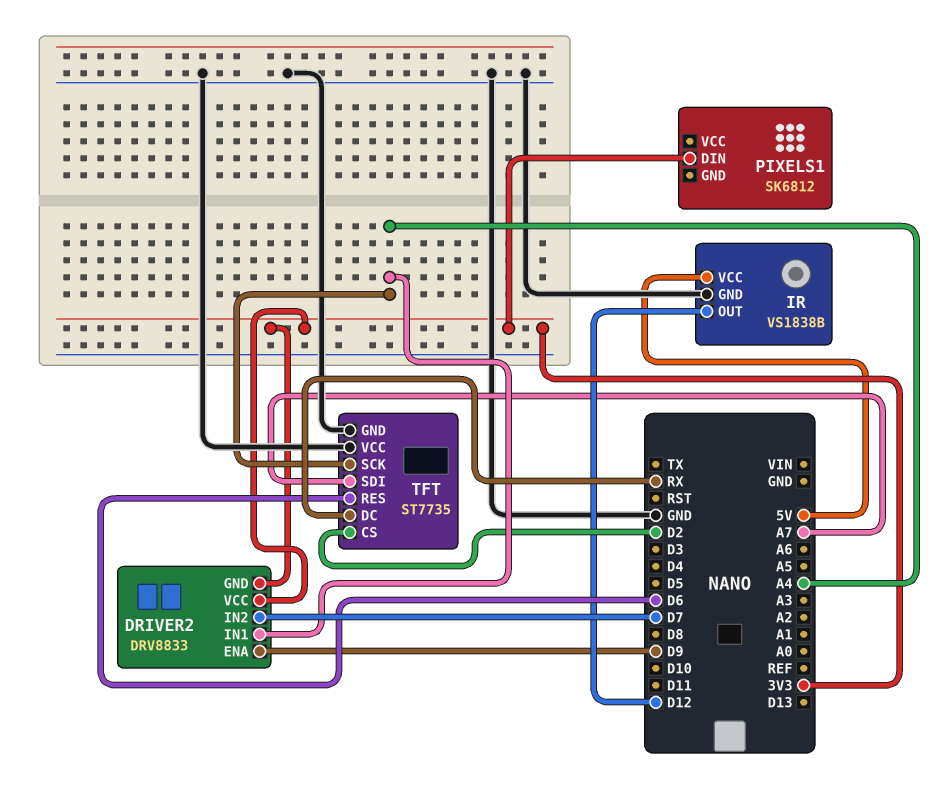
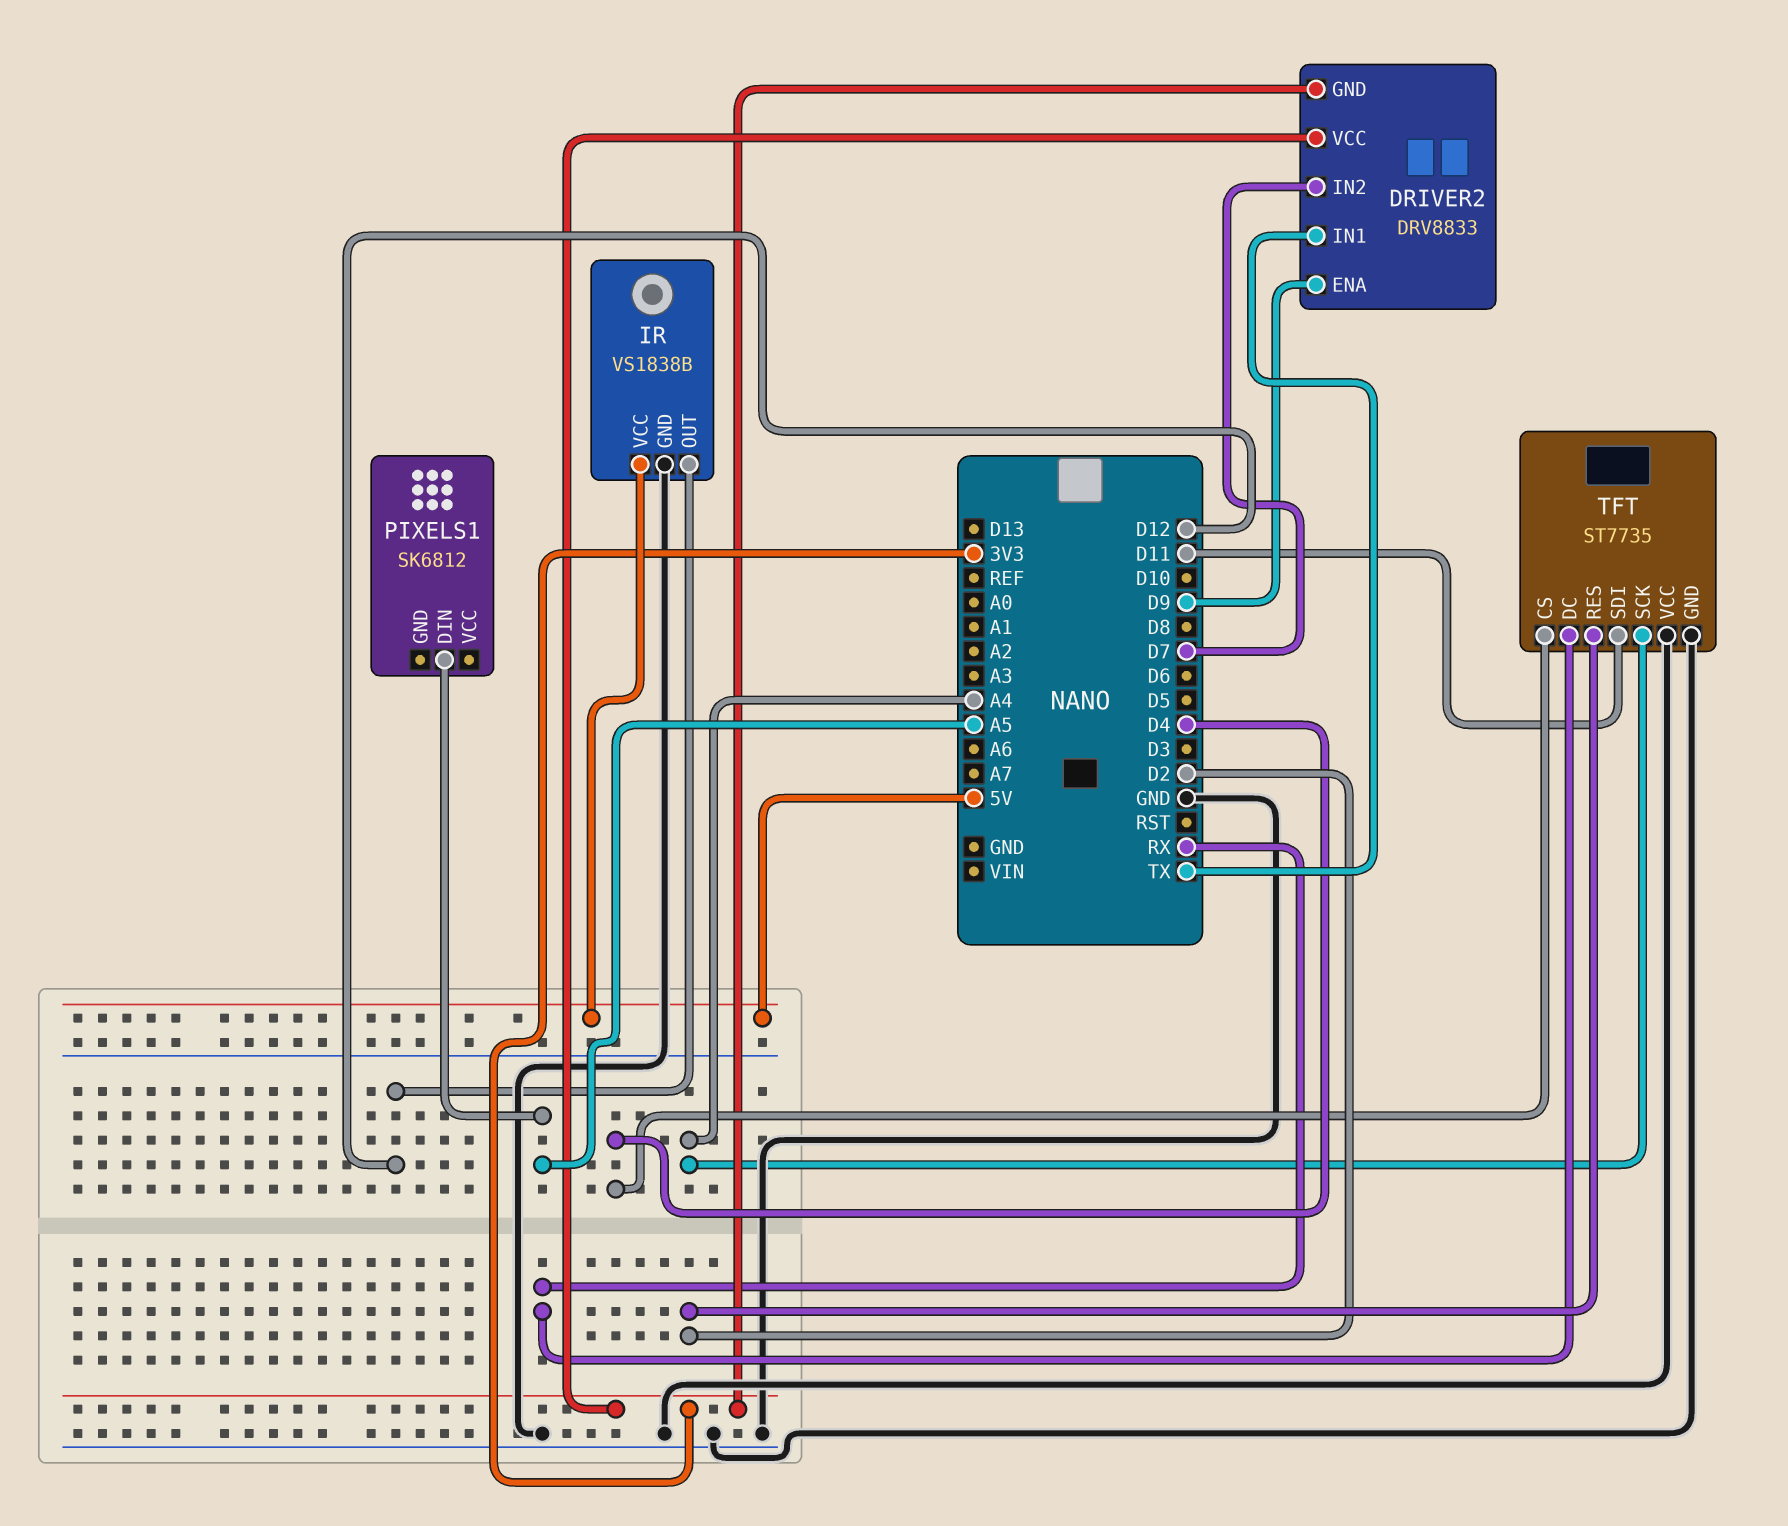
DRIVER2 pin IN1: A4 -> TX
PIXELS1 pin DIN: 3V3 -> A5
TFT pin CS: D2 -> D4
TFT pin RES: D6 -> D2
TFT pin SDI: A7 -> D11

